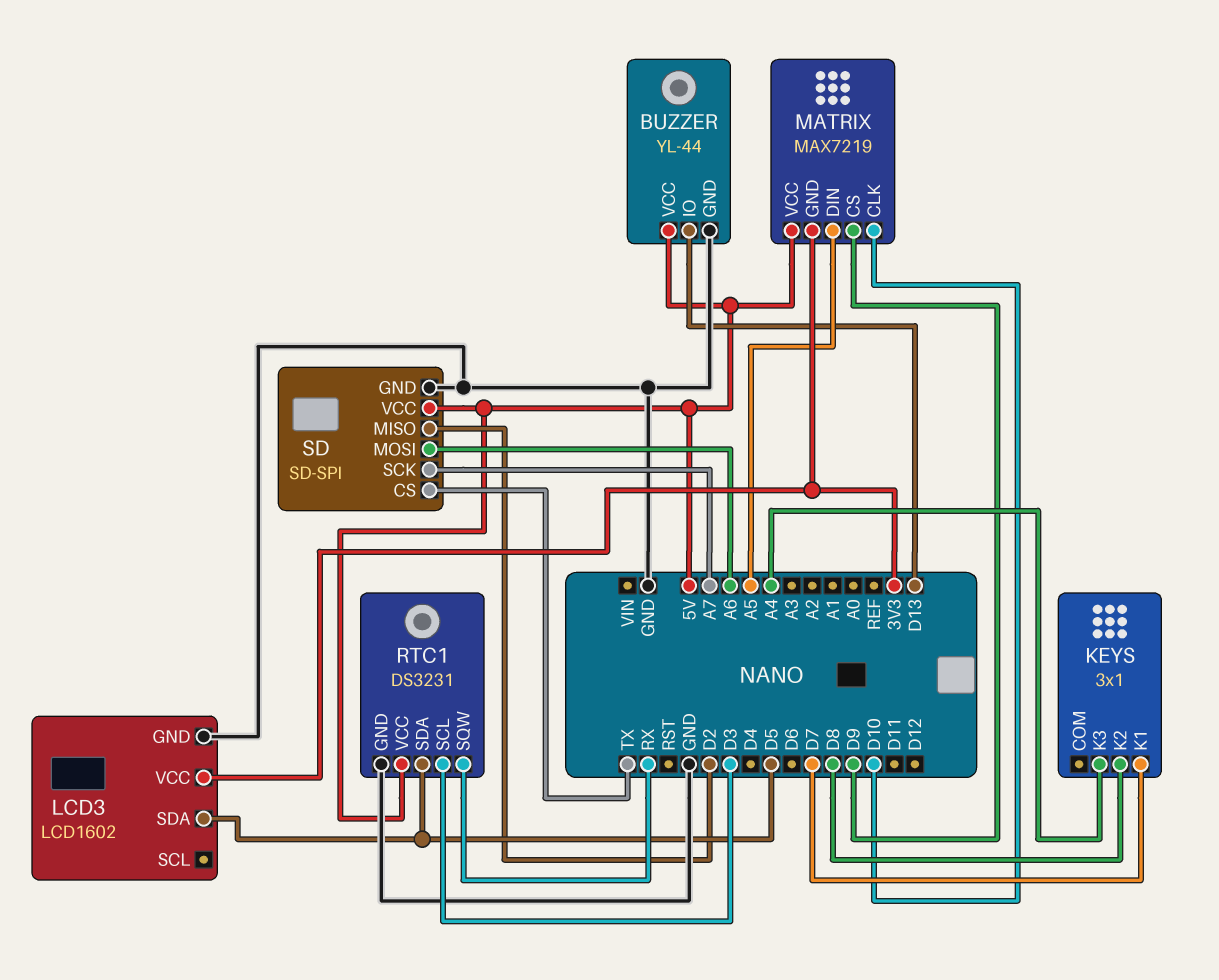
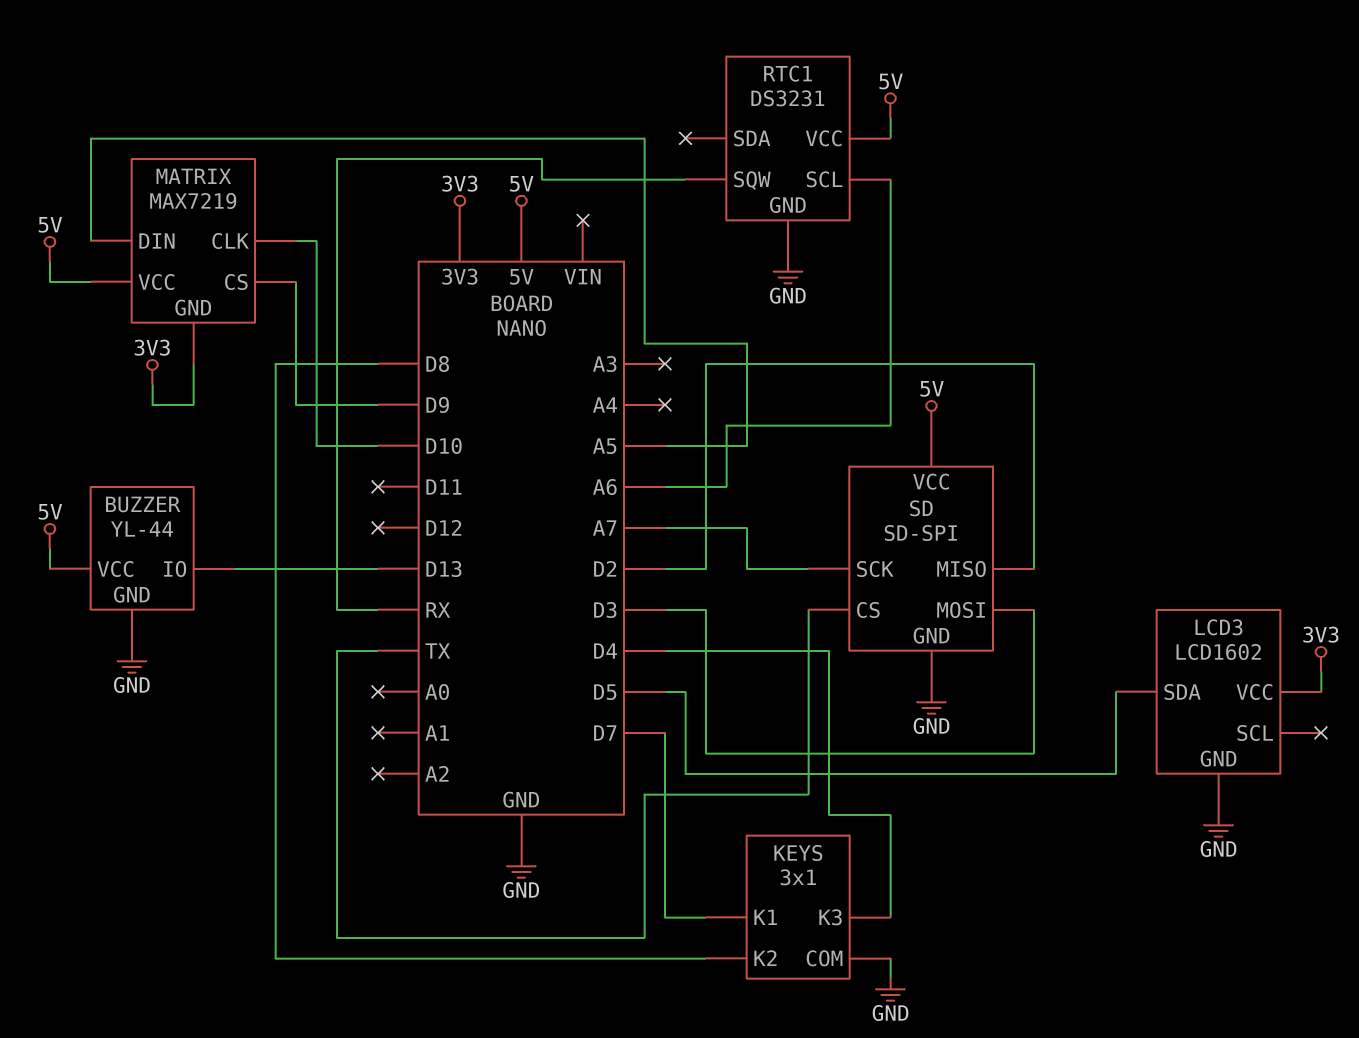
KEYS pin COM: none -> GND
KEYS pin K3: A4 -> D4
RTC1 pin SCL: D3 -> A6
RTC1 pin SDA: D5 -> none
SD pin MOSI: A6 -> D3

